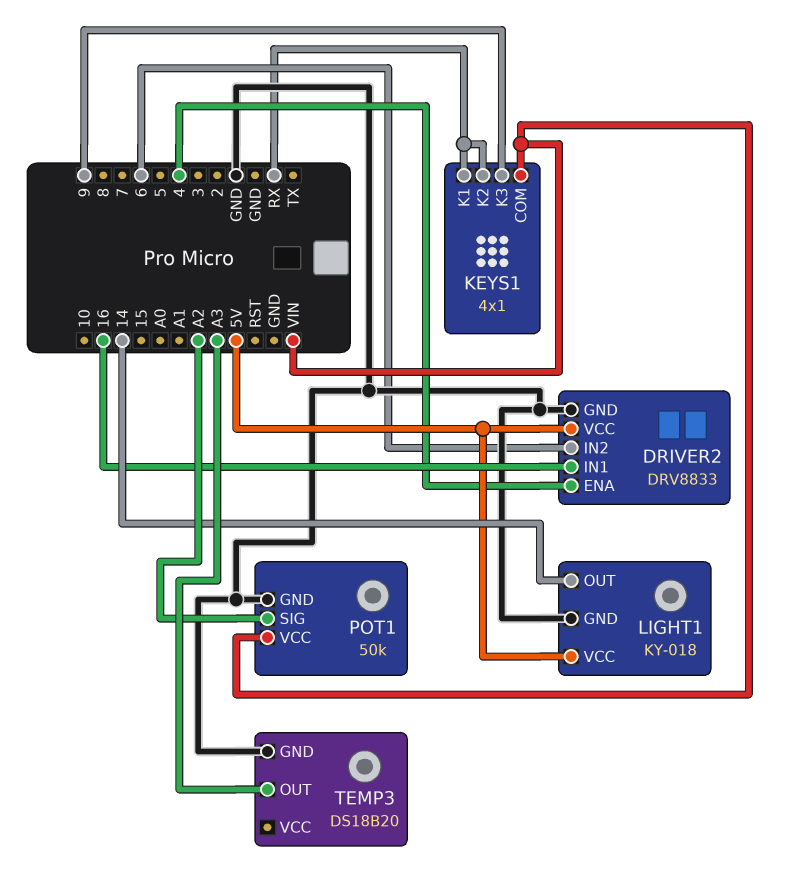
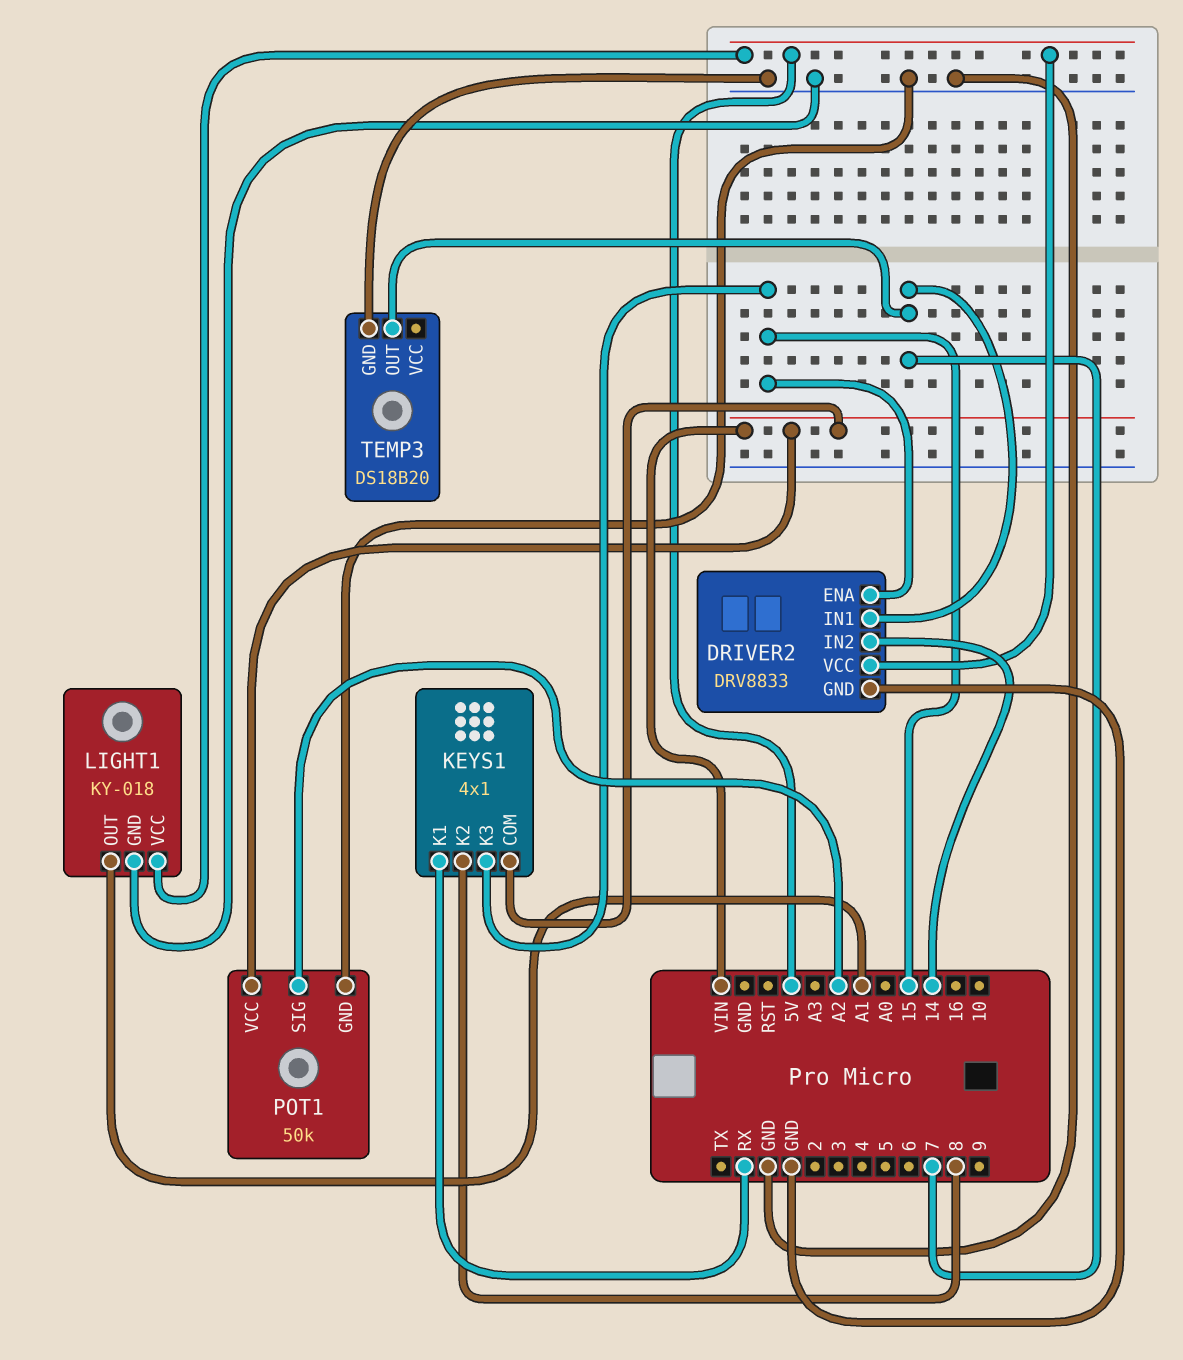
DRIVER2 pin ENA: 4 -> 15
DRIVER2 pin IN1: 16 -> 7
DRIVER2 pin IN2: 6 -> 14
KEYS1 pin K2: RX -> 8
KEYS1 pin K3: 9 -> 15
LIGHT1 pin OUT: 14 -> A1
TEMP3 pin OUT: A3 -> 7

